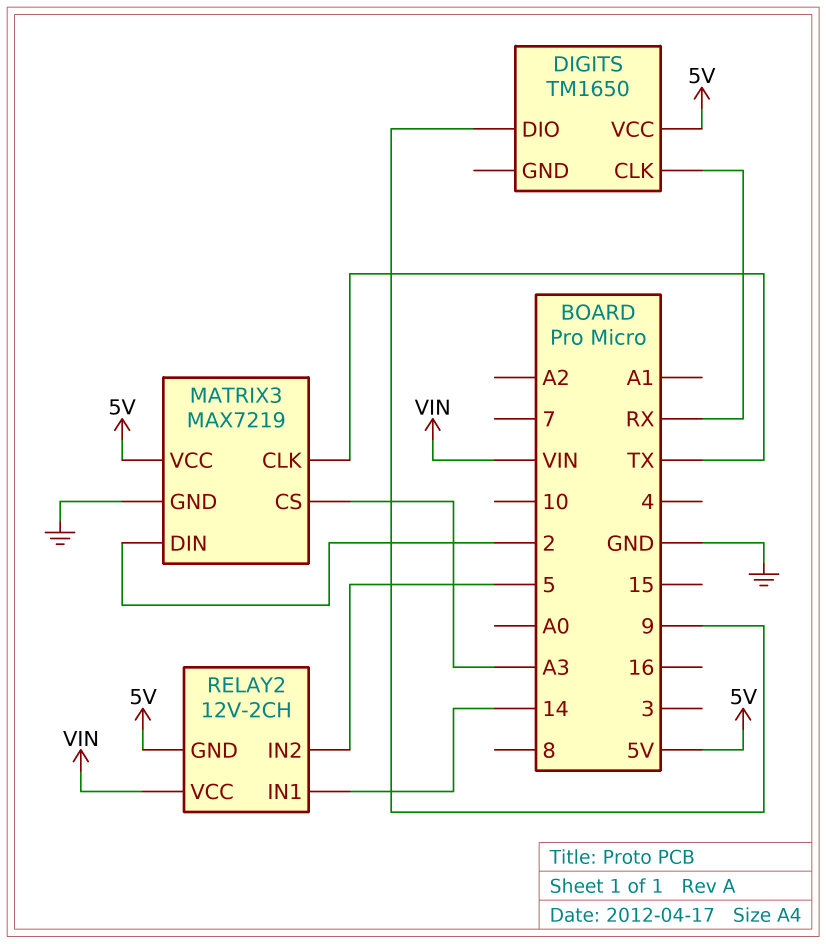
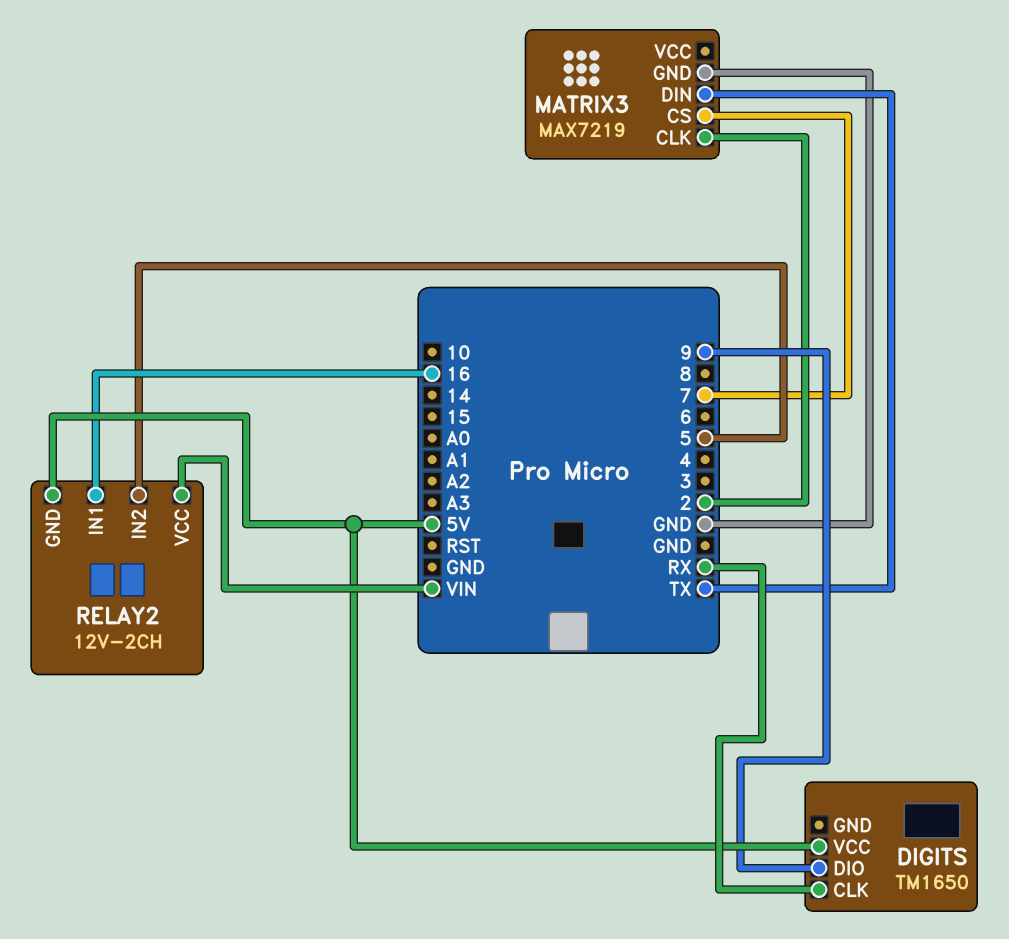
MATRIX3 pin CLK: TX -> 2
MATRIX3 pin CS: A3 -> 7
MATRIX3 pin DIN: 2 -> TX
MATRIX3 pin VCC: 5V -> none
RELAY2 pin IN1: 14 -> 16

